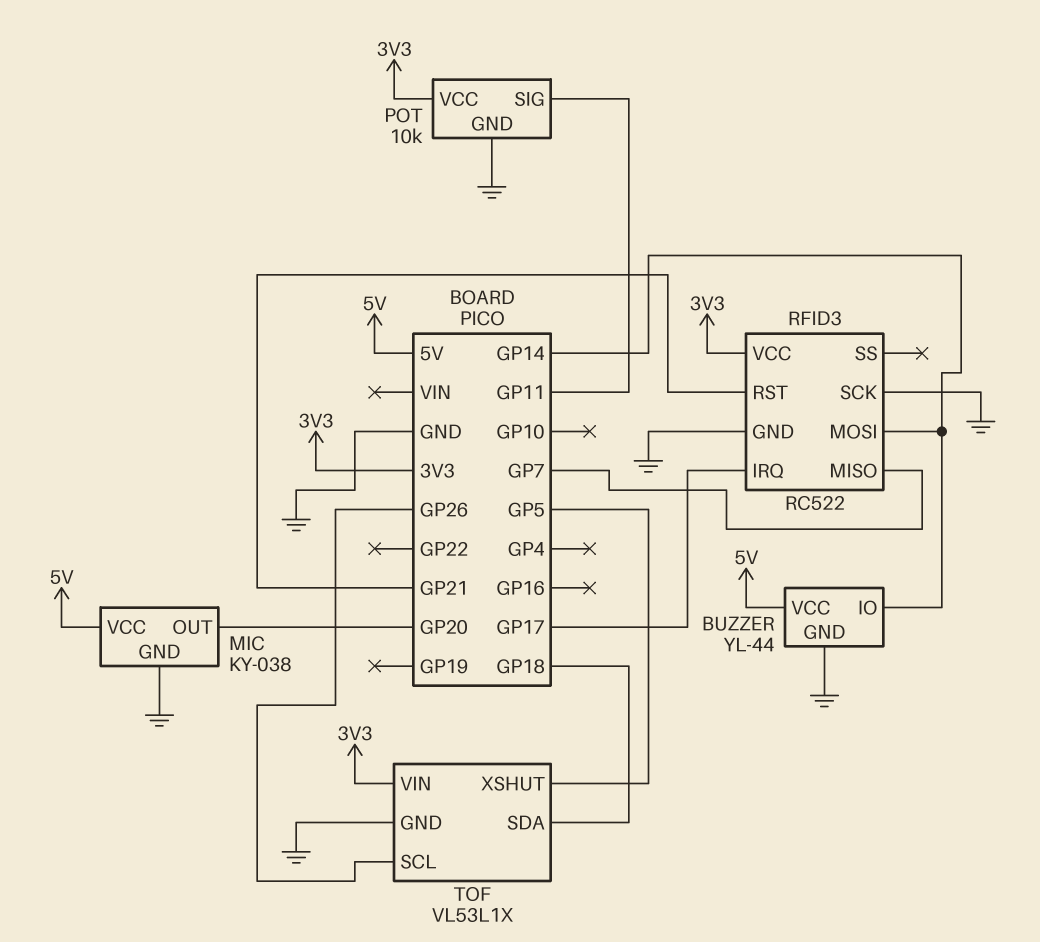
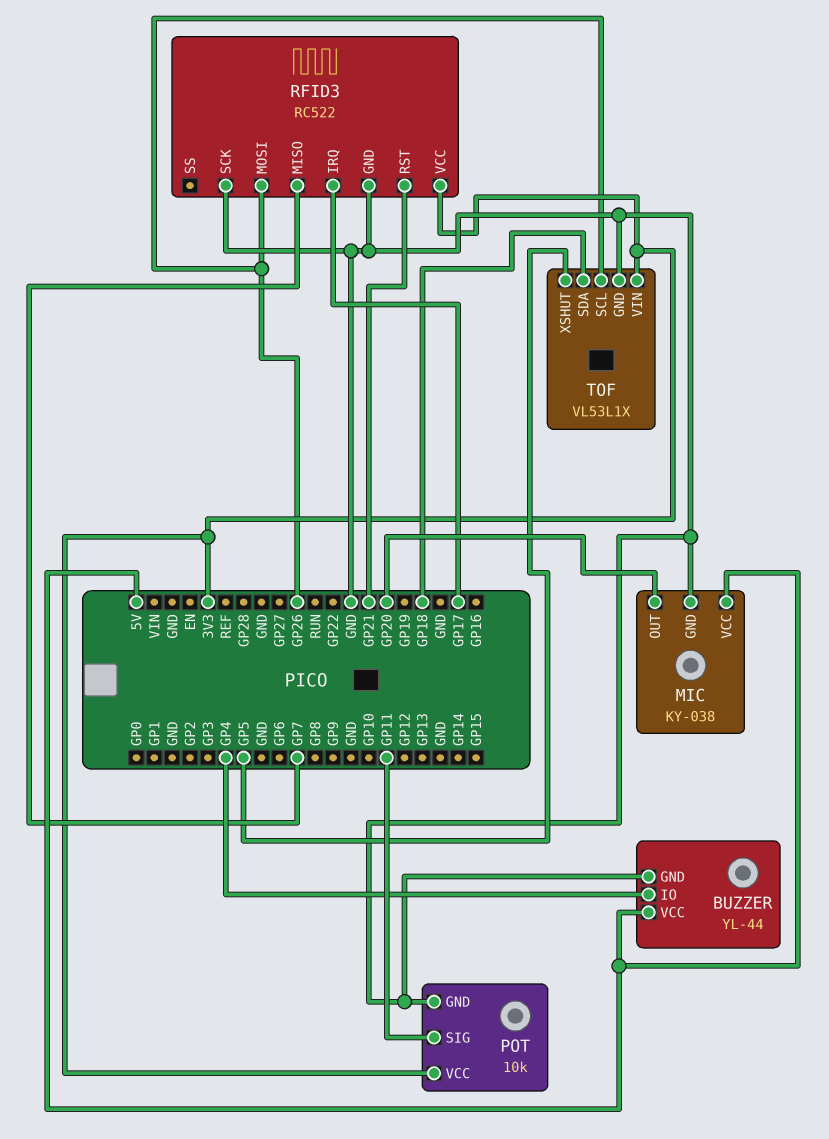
BUZZER pin IO: GP14 -> GP4
RFID3 pin MOSI: GP14 -> GP26

